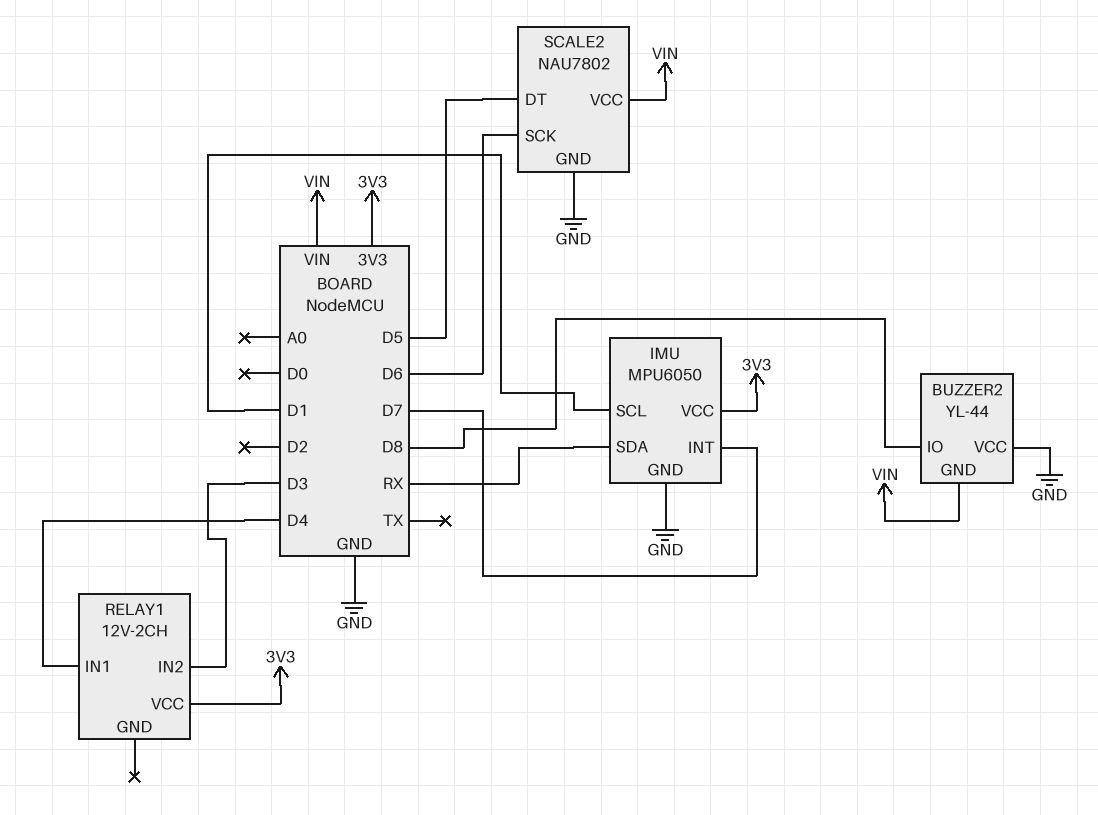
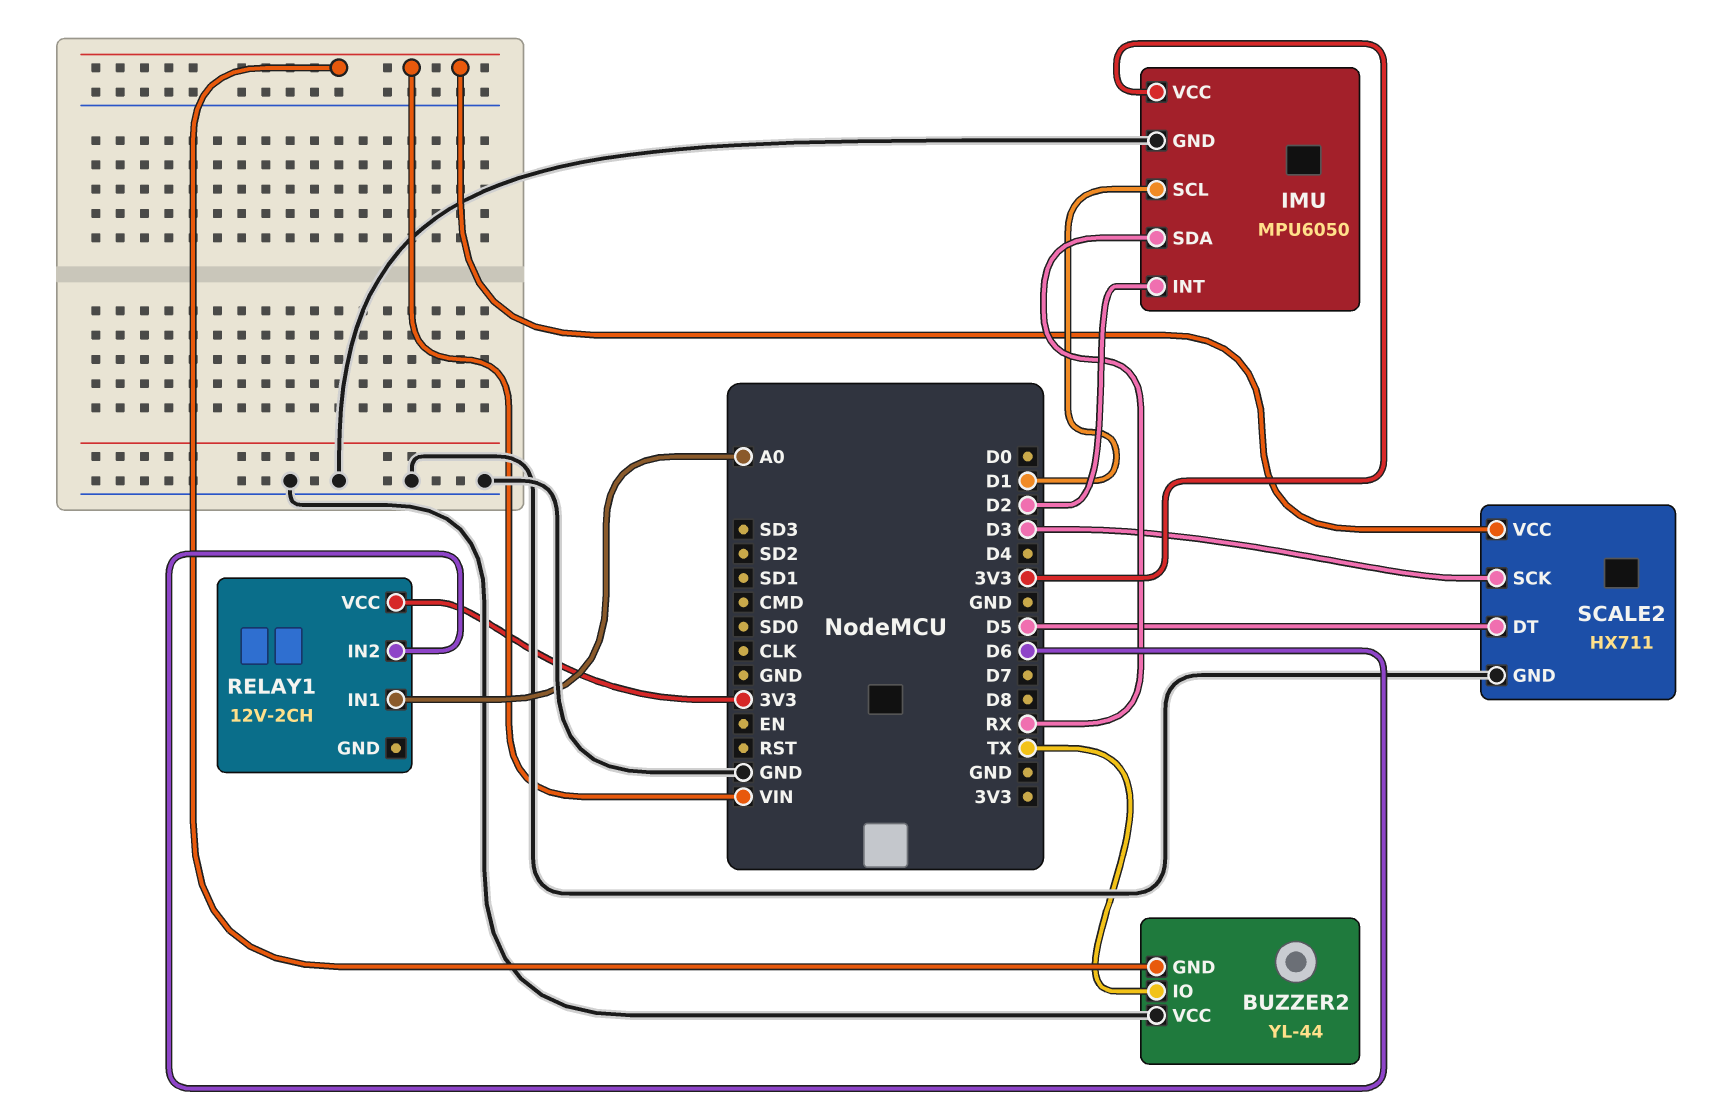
BUZZER2 pin IO: D8 -> TX
IMU pin INT: D7 -> D2
RELAY1 pin IN1: D4 -> A0
RELAY1 pin IN2: D3 -> D6
SCALE2: NAU7802 -> HX711
SCALE2 pin SCK: D6 -> D3

